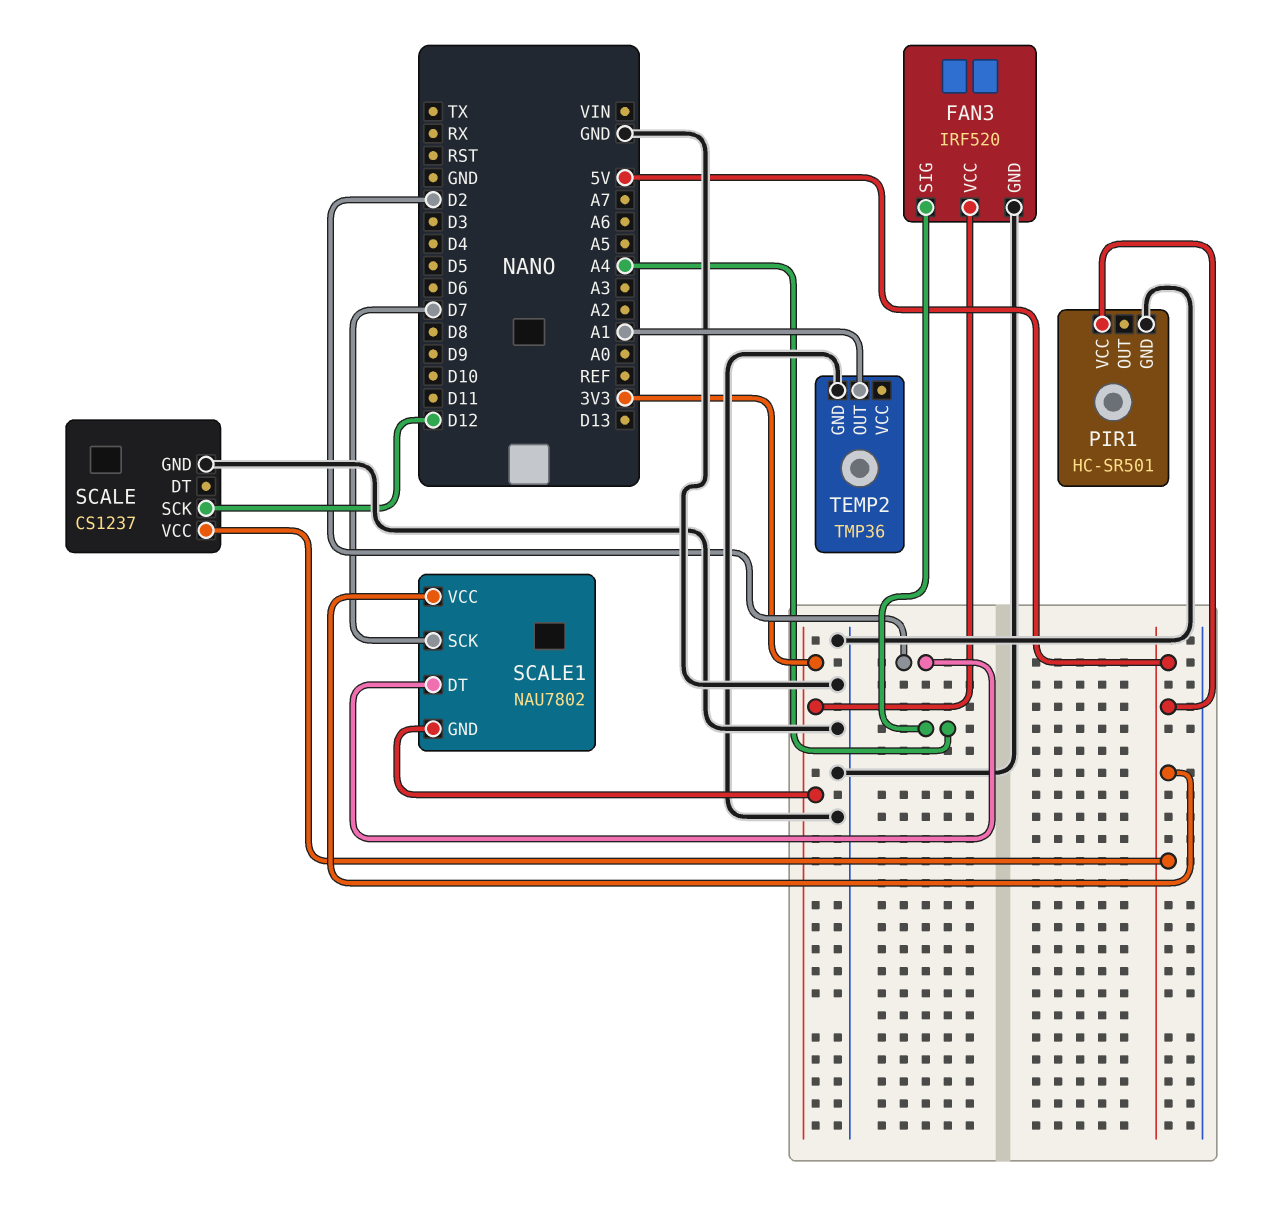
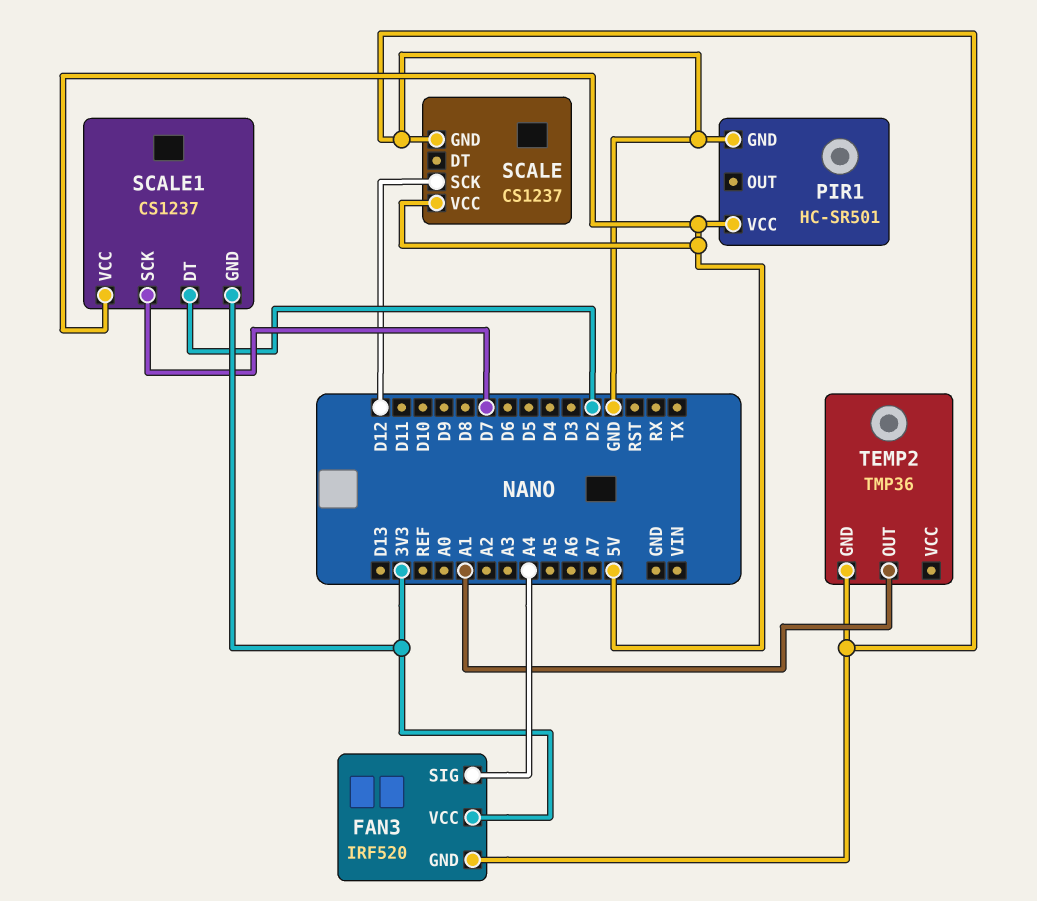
SCALE1: NAU7802 -> CS1237

